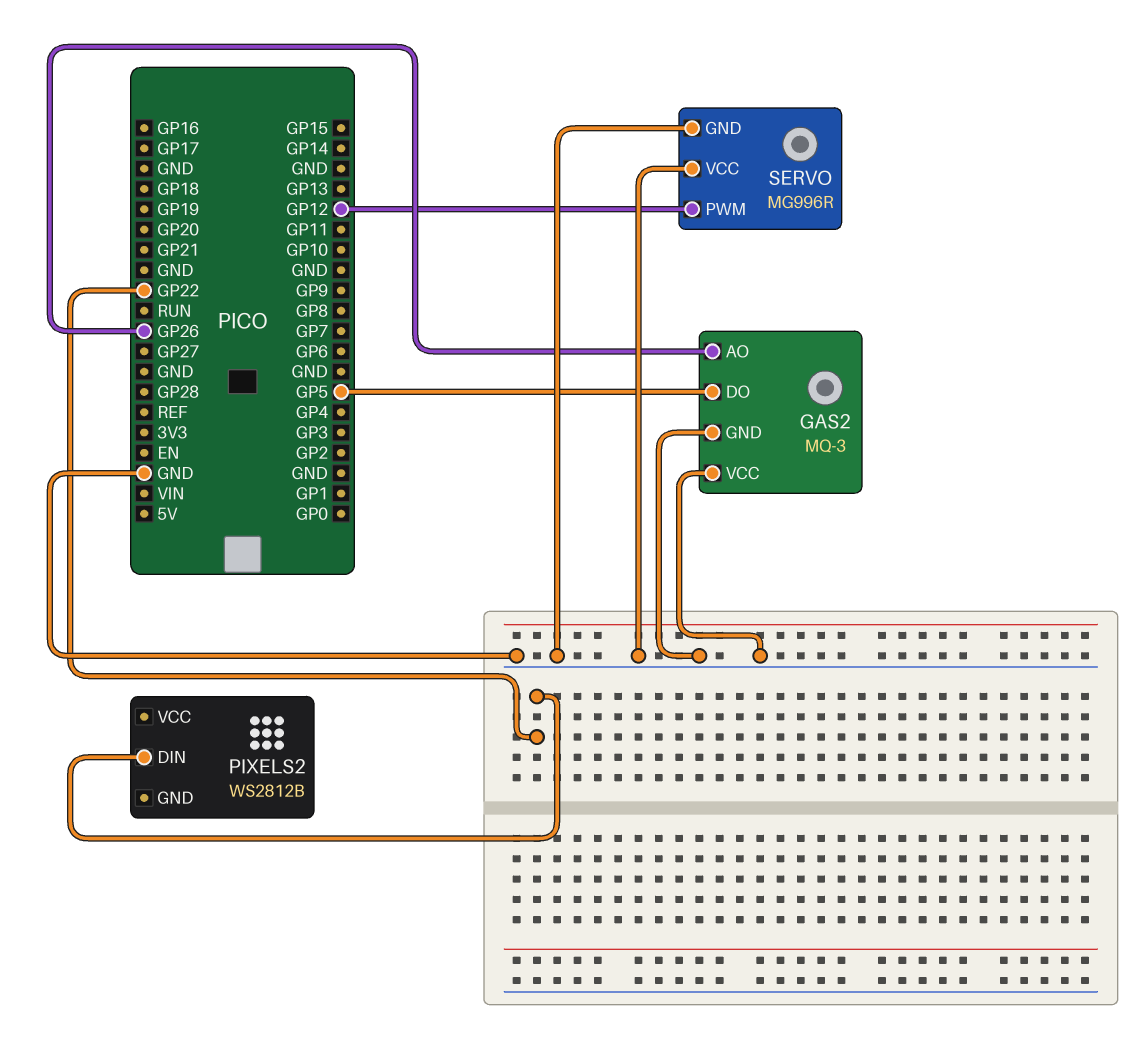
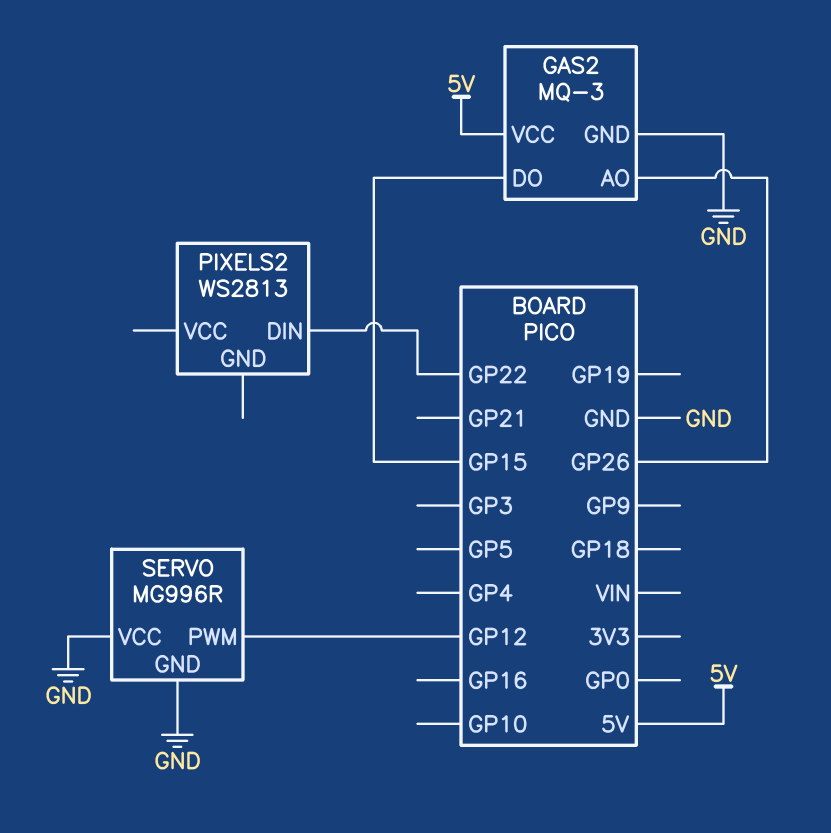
GAS2 pin DO: GP5 -> GP15
GAS2 pin VCC: GND -> 5V
PIXELS2: WS2812B -> WS2813

